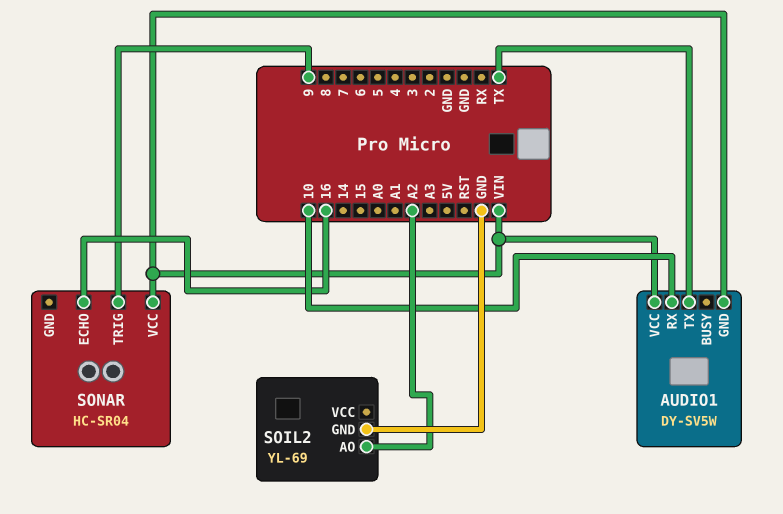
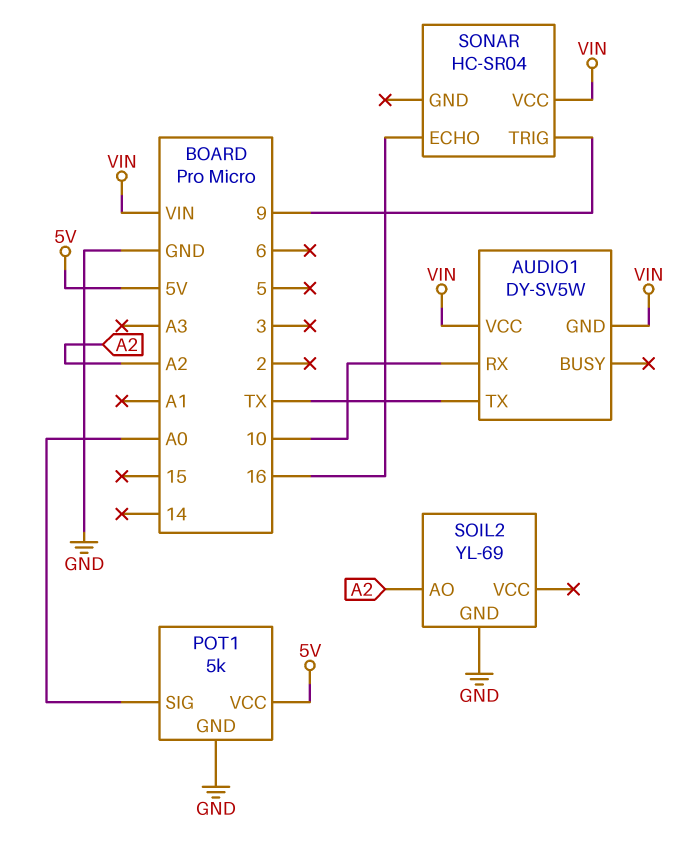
POT1: none -> 5k
POT1 pin GND: none -> GND
POT1 pin SIG: none -> A0
POT1 pin VCC: none -> 5V

